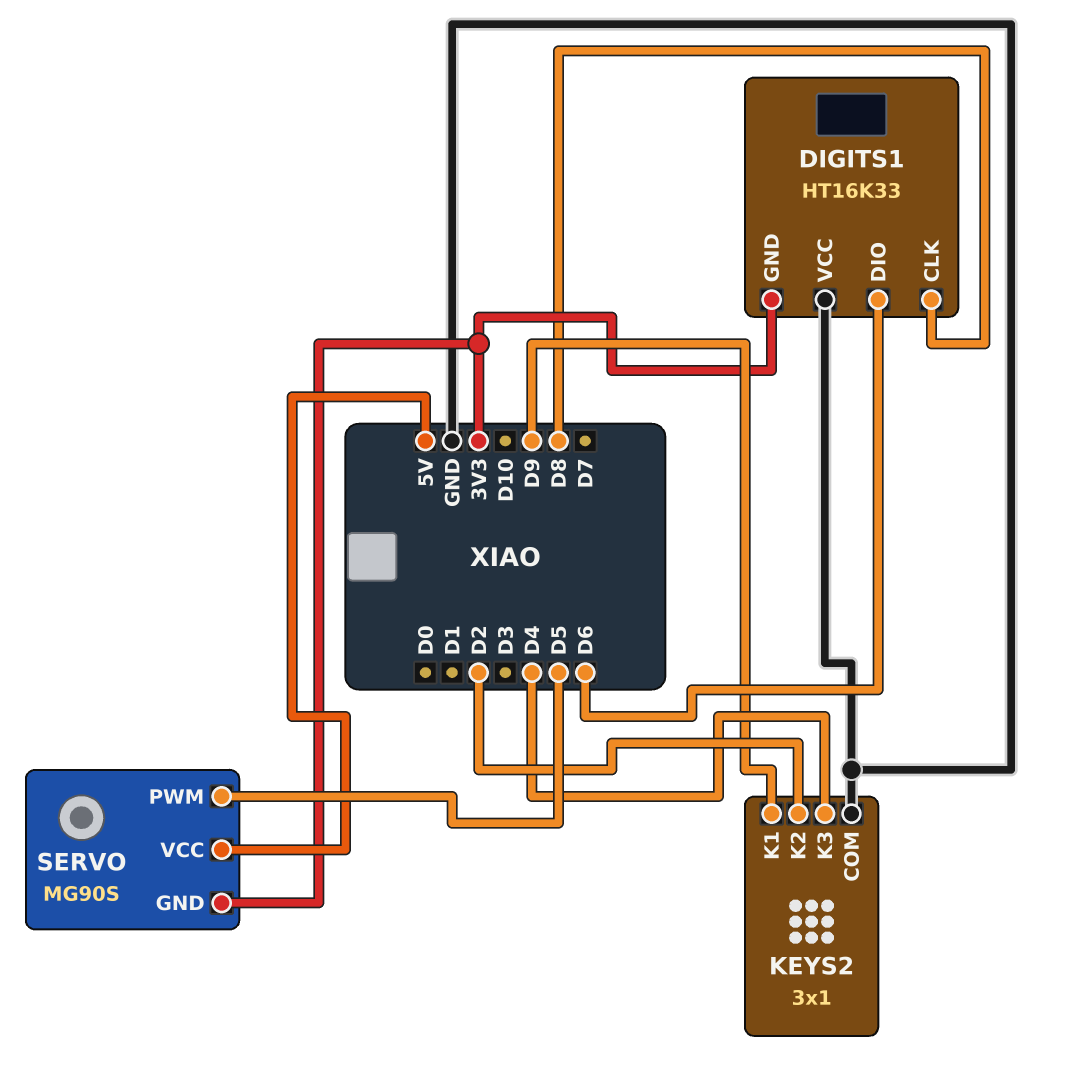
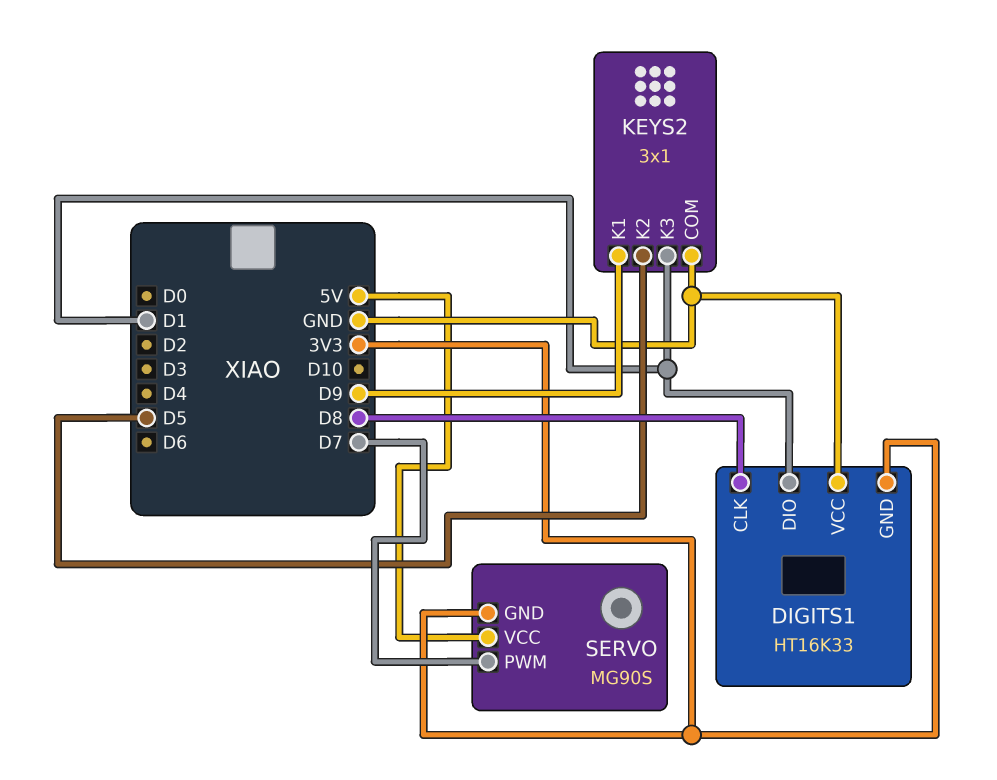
DIGITS1 pin DIO: D6 -> D1
KEYS2 pin K2: D2 -> D5
KEYS2 pin K3: D4 -> D1
SERVO pin PWM: D5 -> D7

